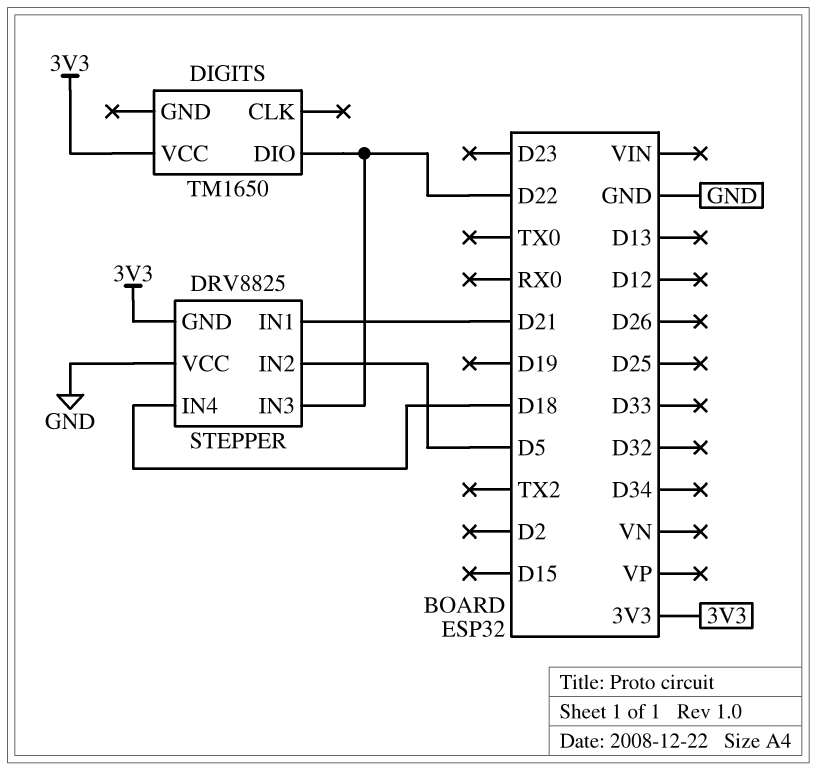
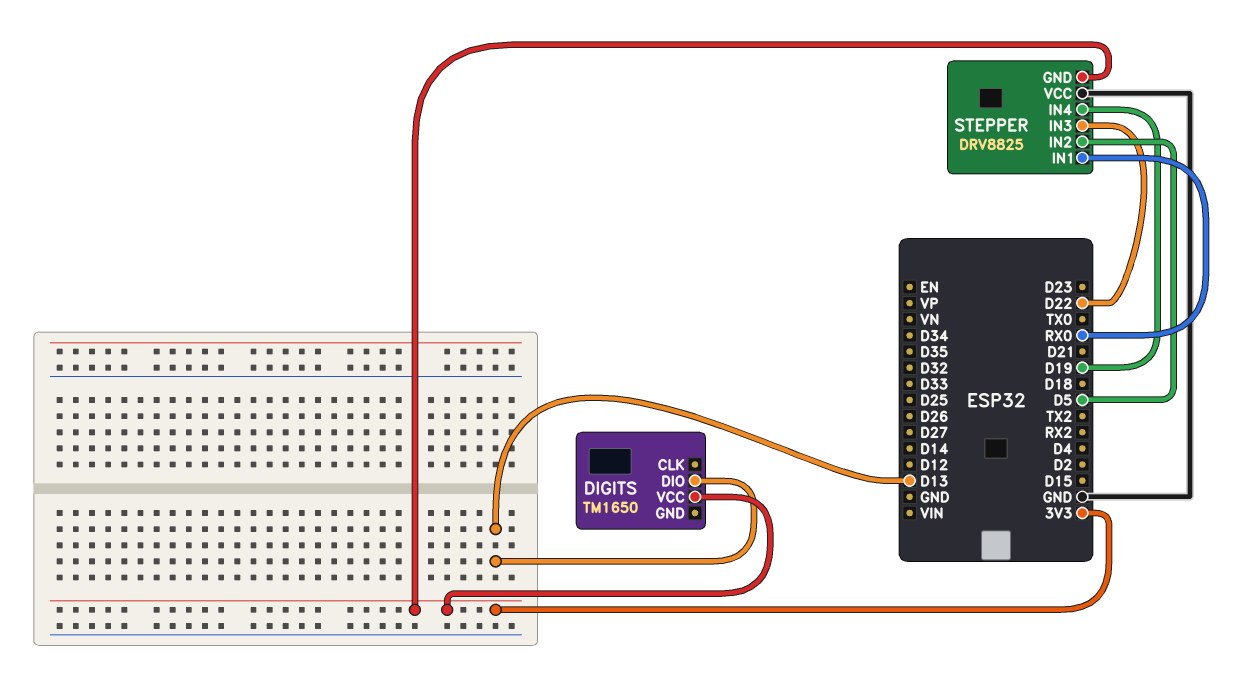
DIGITS pin DIO: D22 -> D13
STEPPER pin IN1: D21 -> RX0
STEPPER pin IN4: D18 -> D19

